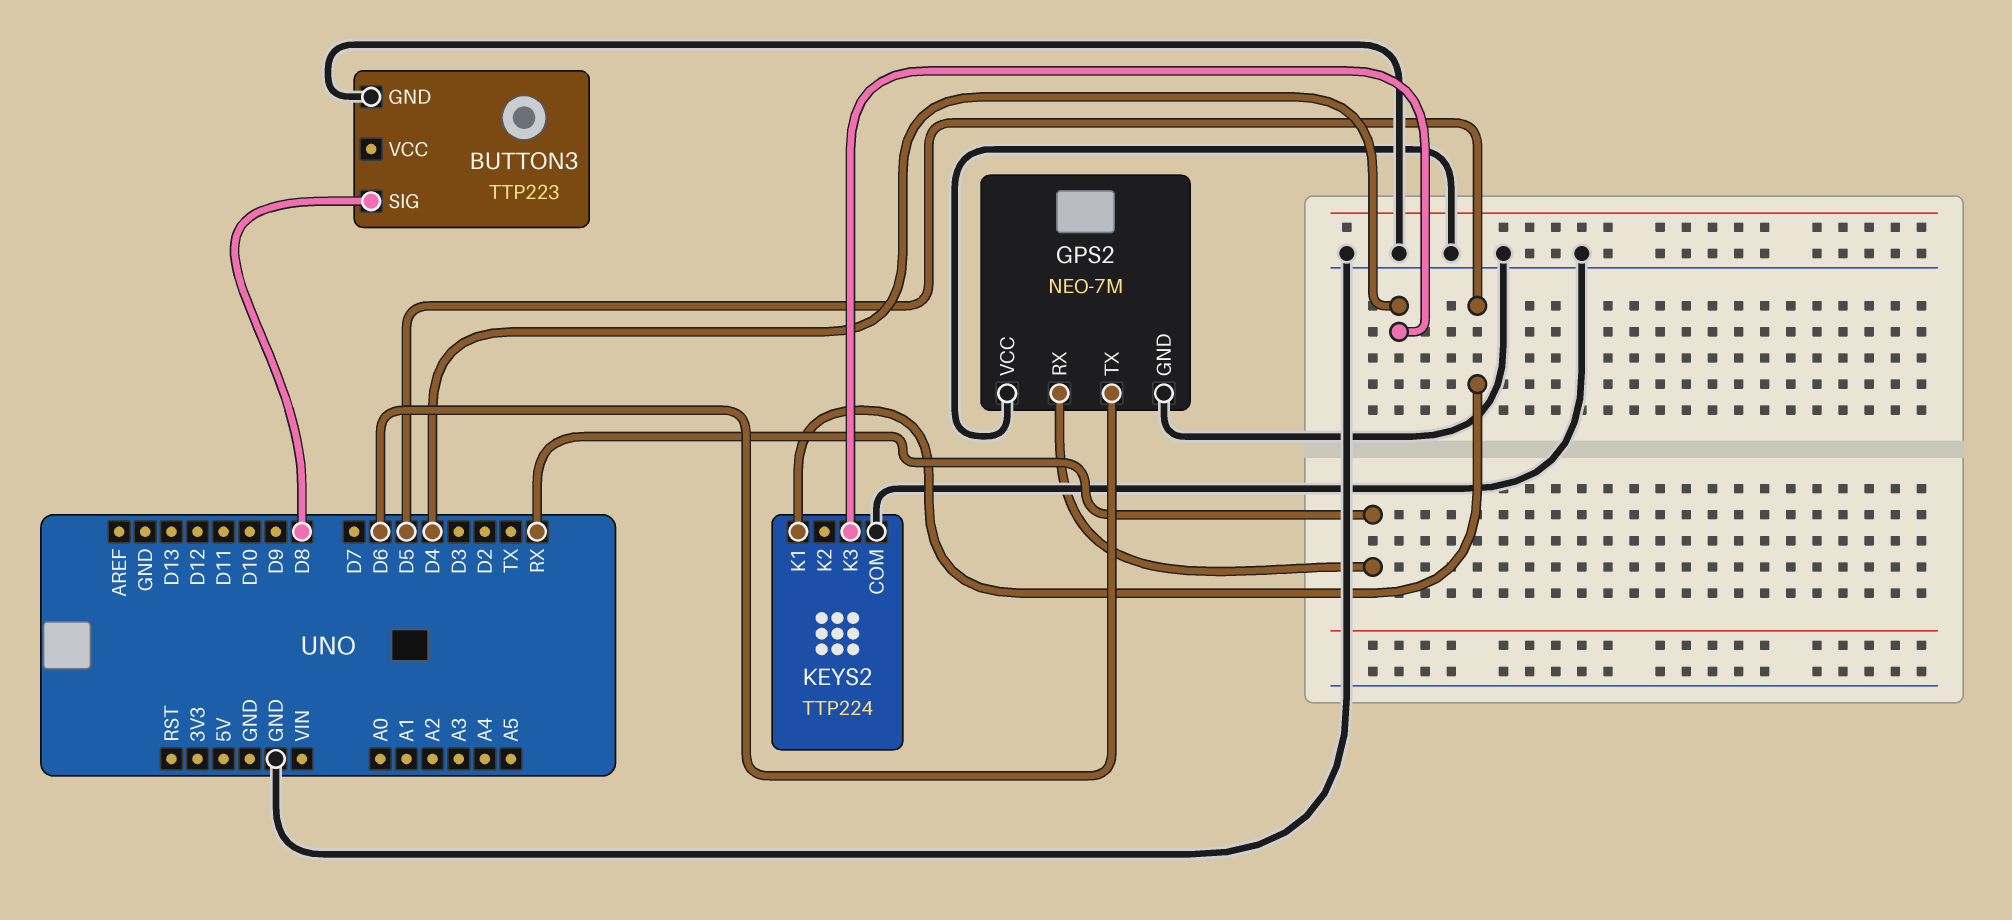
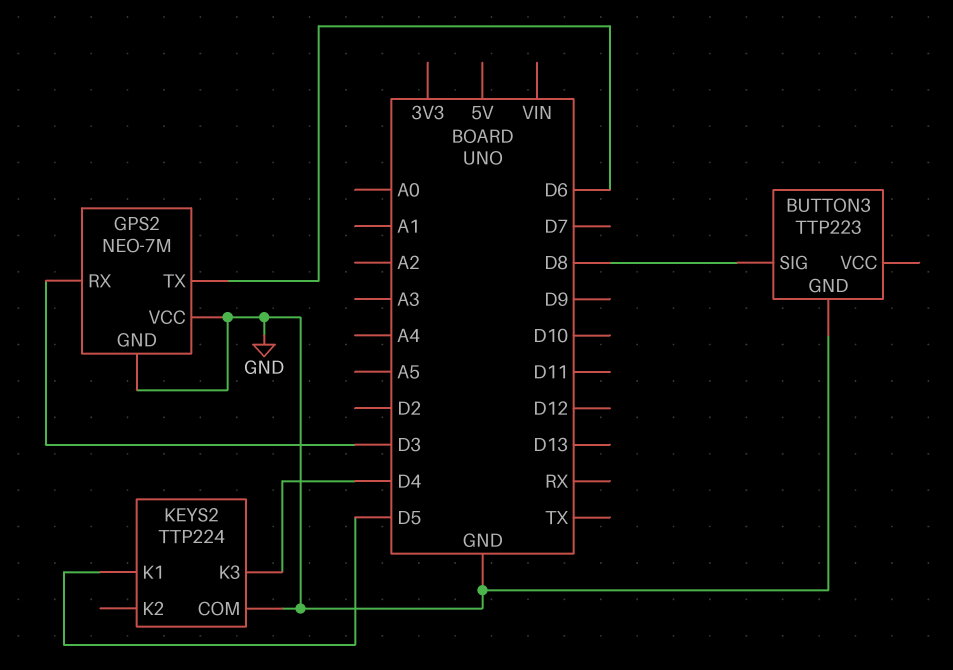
GPS2 pin RX: RX -> D3

